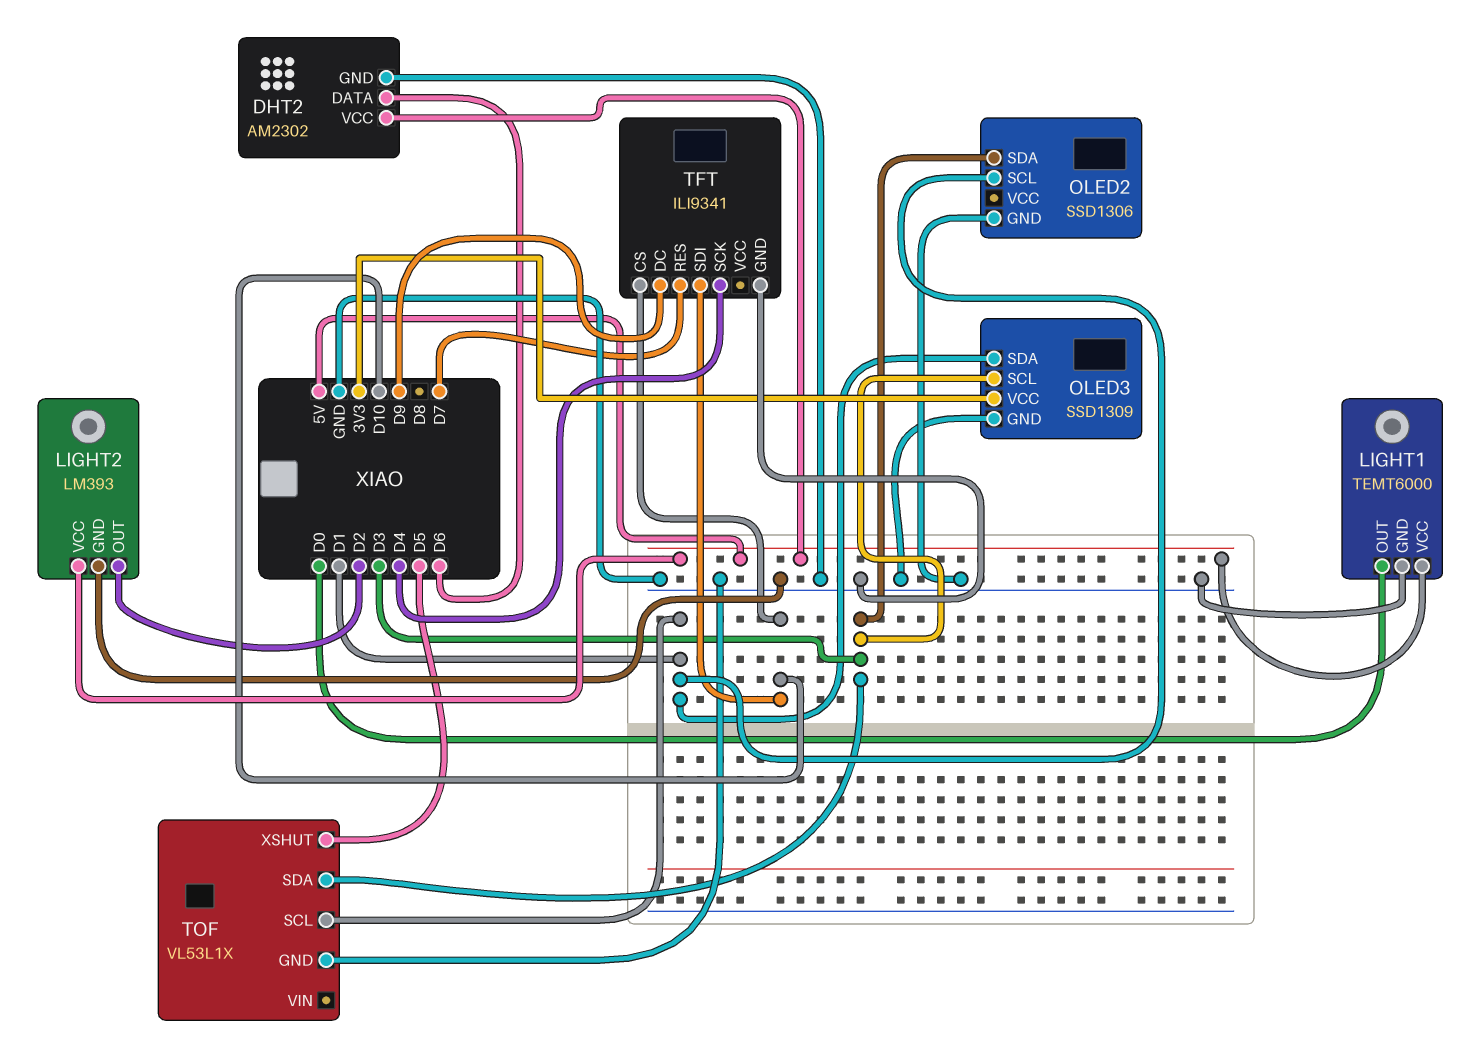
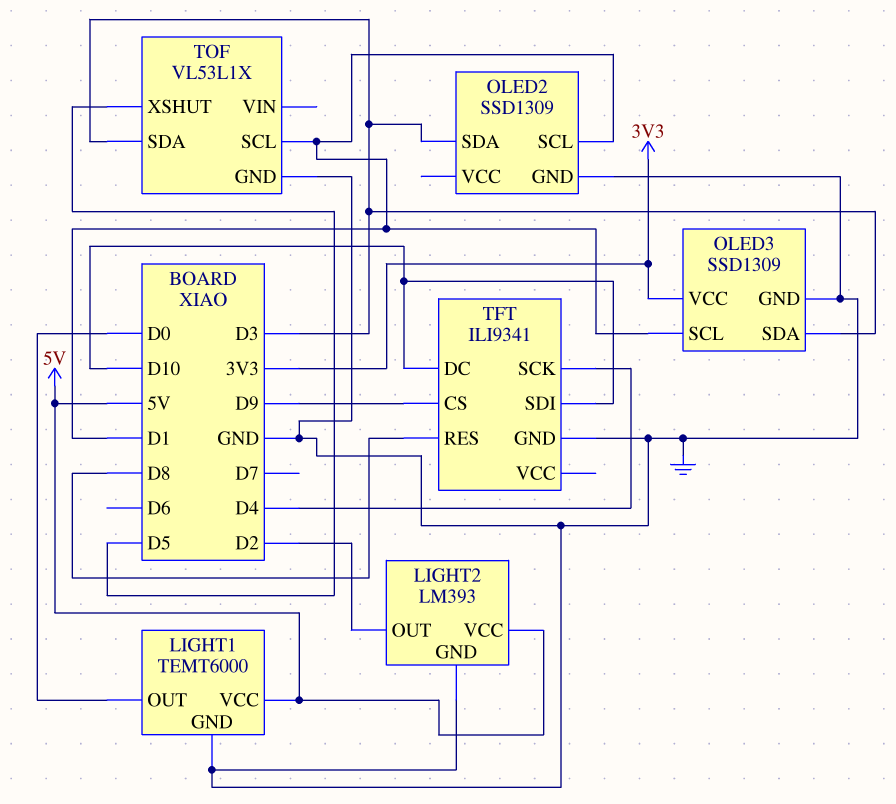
DHT2: AM2302 -> none
DHT2 pin DATA: D6 -> none
DHT2 pin GND: GND -> none
DHT2 pin VCC: 5V -> none
OLED2: SSD1306 -> SSD1309
OLED3 pin SCL: D3 -> D1
OLED3 pin SDA: D1 -> D3
TFT pin CS: D10 -> D9
TFT pin DC: D9 -> D10
TFT pin RES: D7 -> D8

